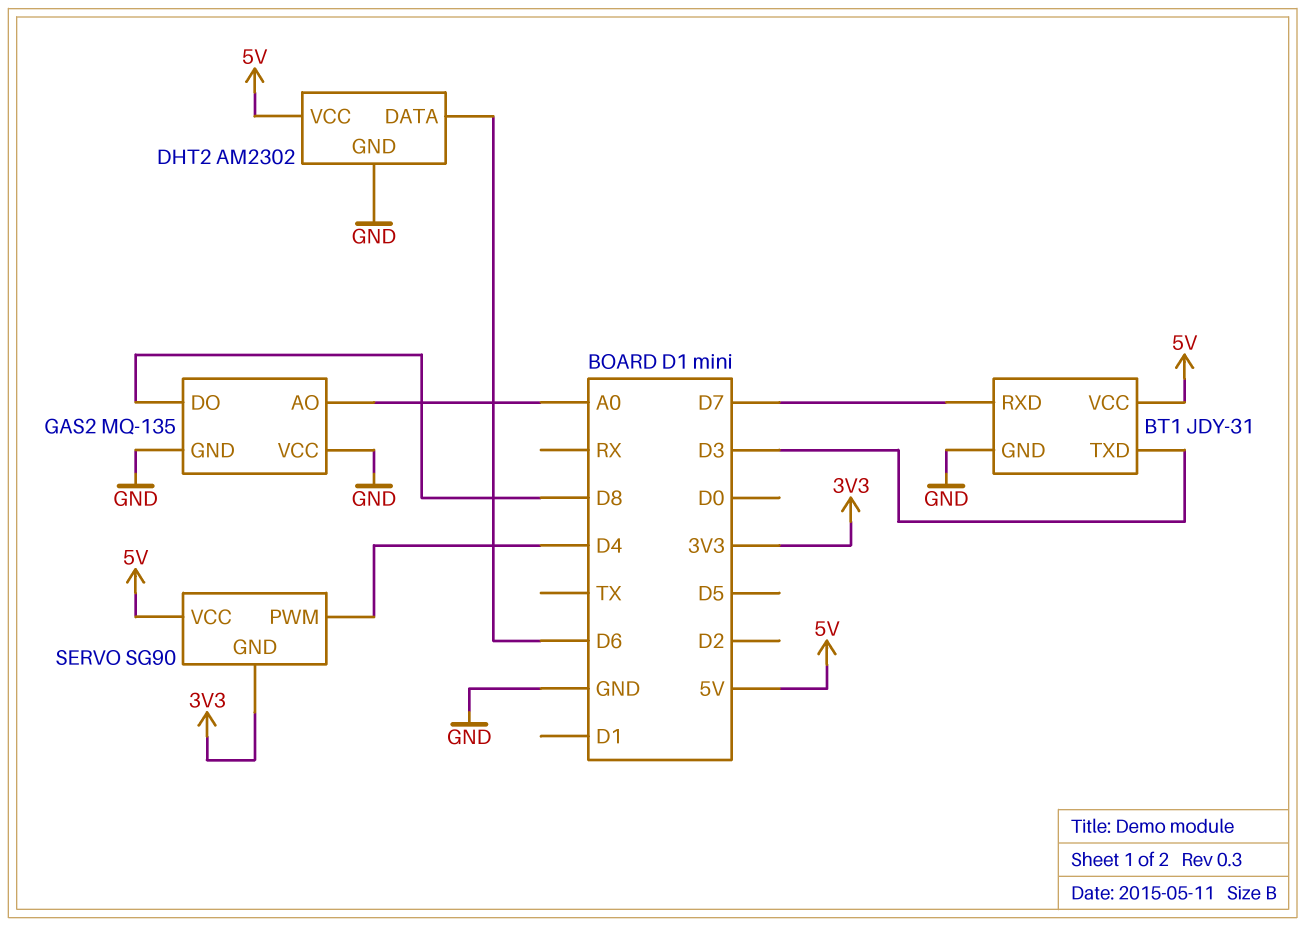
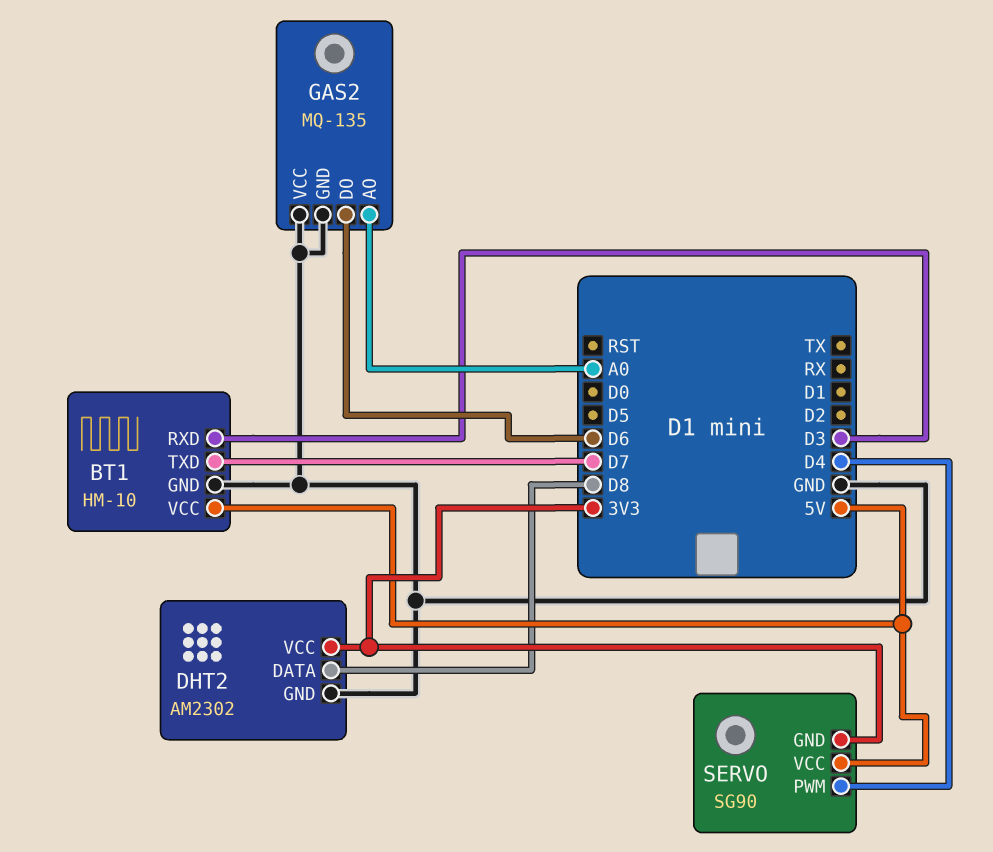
BT1: JDY-31 -> HM-10
BT1 pin RXD: D7 -> D3
BT1 pin TXD: D3 -> D7
DHT2 pin DATA: D6 -> D8
DHT2 pin VCC: 5V -> 3V3
GAS2 pin DO: D8 -> D6

